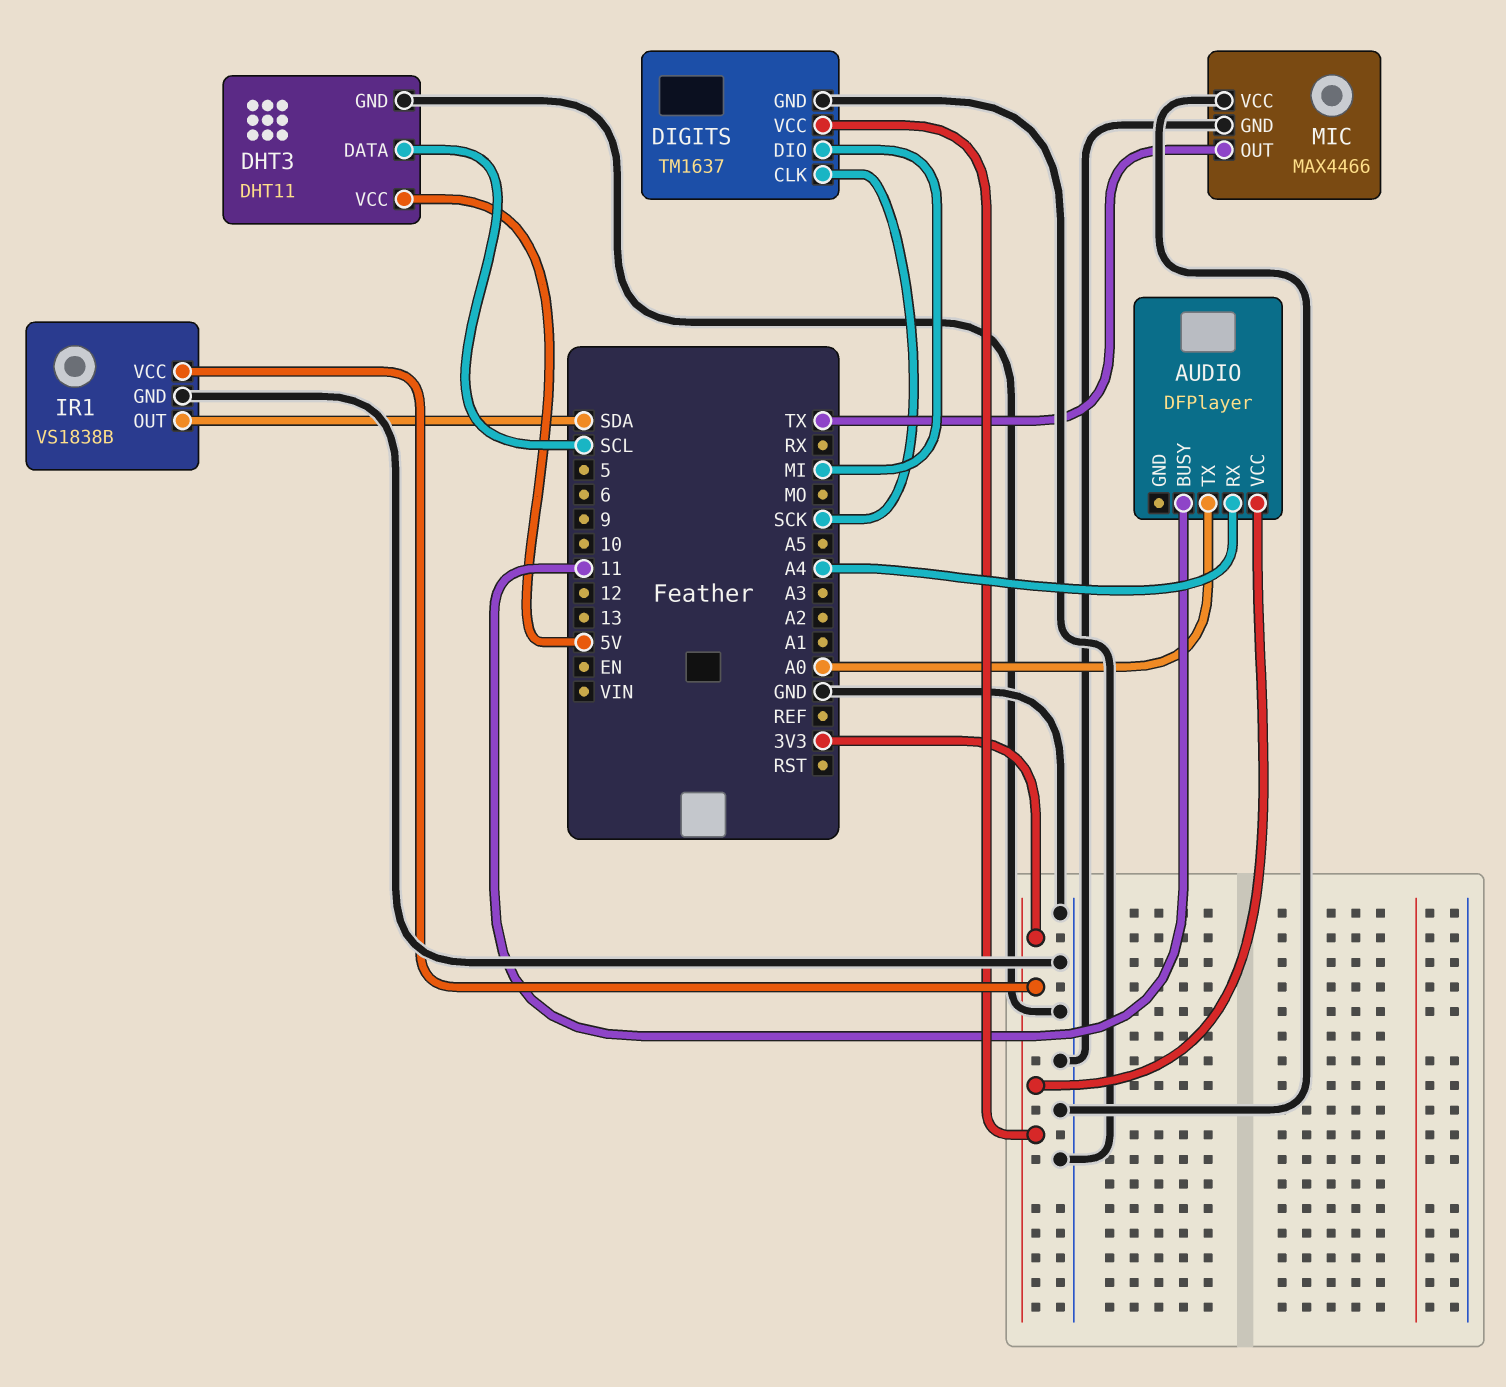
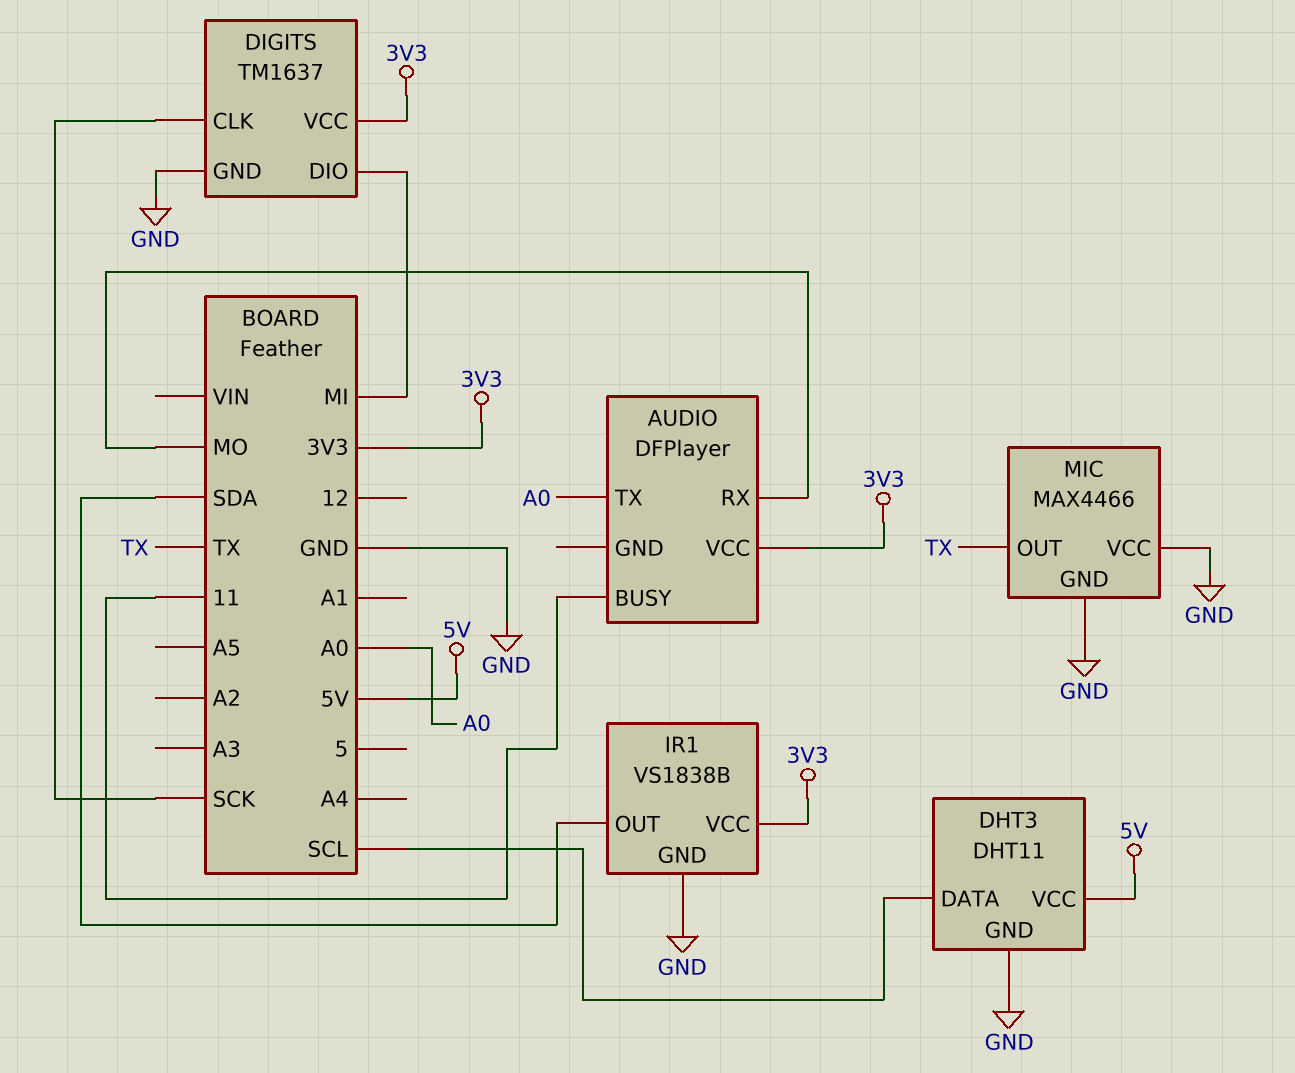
AUDIO pin RX: A4 -> MO

